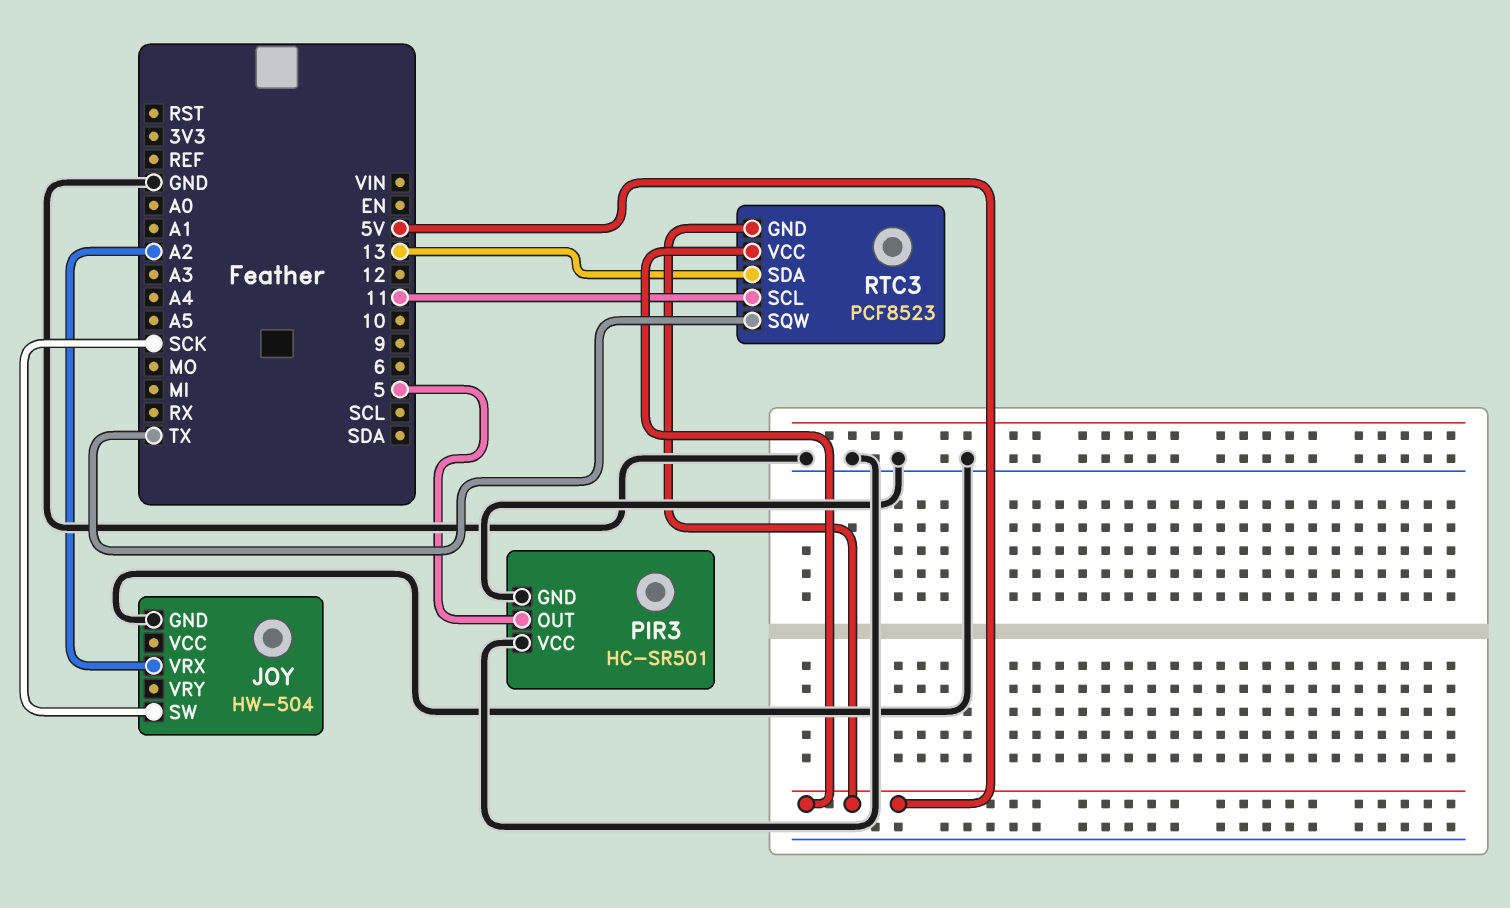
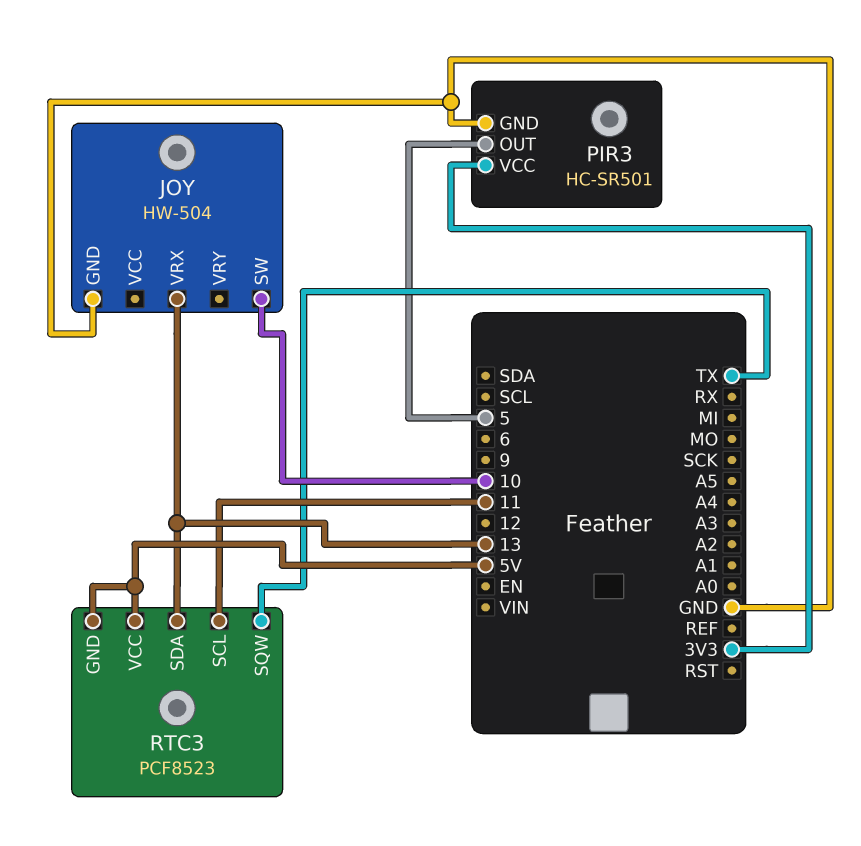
JOY pin SW: SCK -> 10
JOY pin VRX: A2 -> 13
PIR3 pin VCC: GND -> 3V3

